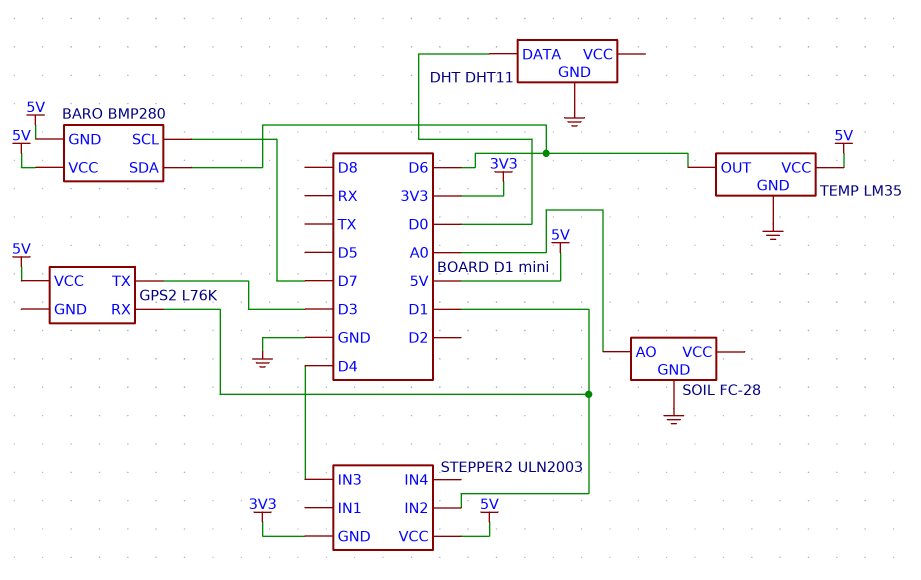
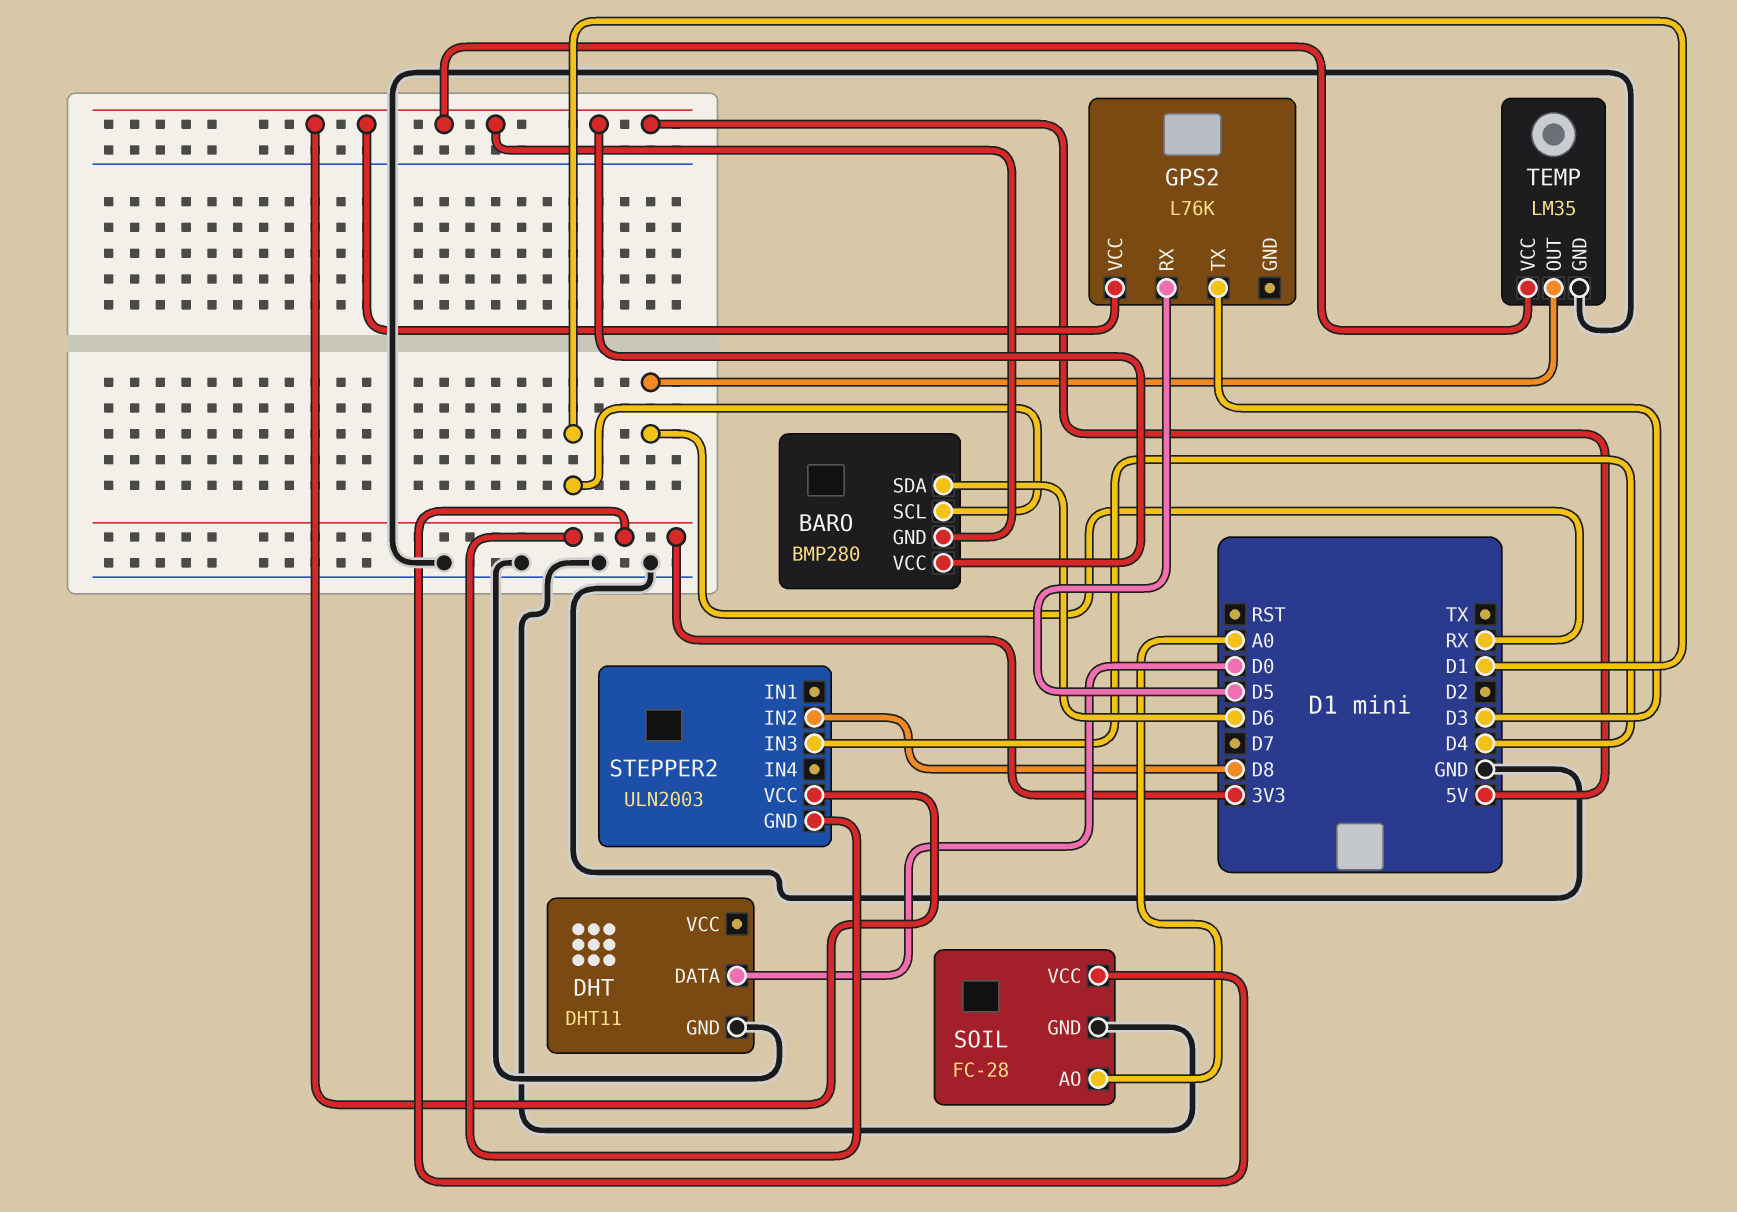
BARO pin SCL: D7 -> D1
GPS2 pin RX: D1 -> D5
SOIL pin VCC: none -> 3V3
STEPPER2 pin IN2: D1 -> D8
TEMP pin OUT: D6 -> RX

